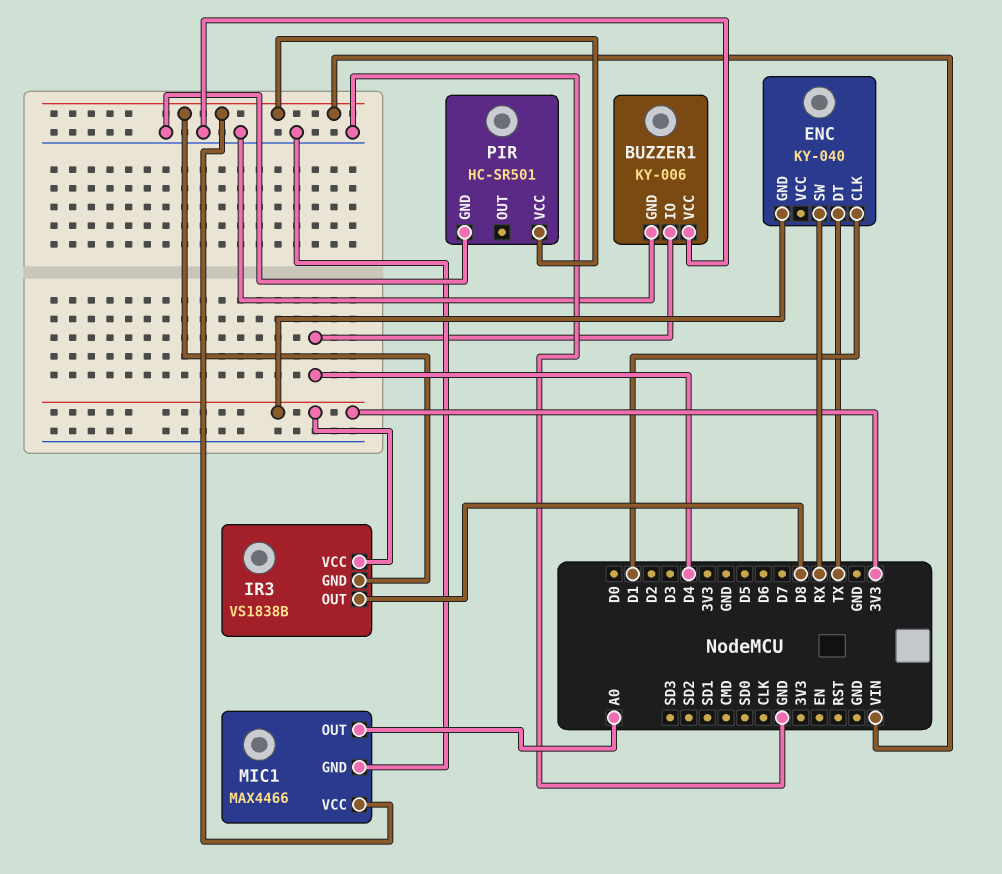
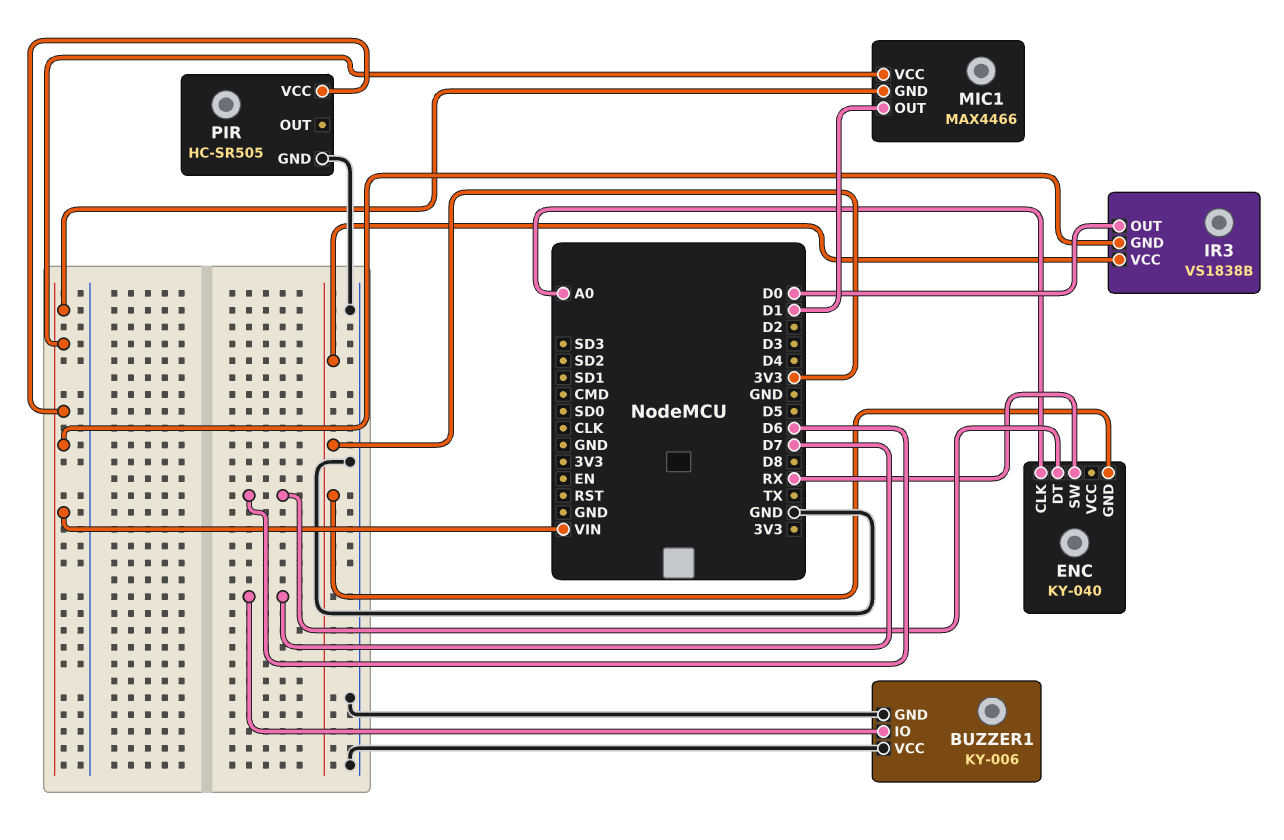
BUZZER1 pin IO: D4 -> D7
ENC pin CLK: D1 -> A0
ENC pin DT: TX -> D6
IR3 pin OUT: D8 -> D0
MIC1 pin GND: GND -> VIN
MIC1 pin OUT: A0 -> D1
PIR: HC-SR501 -> HC-SR505

